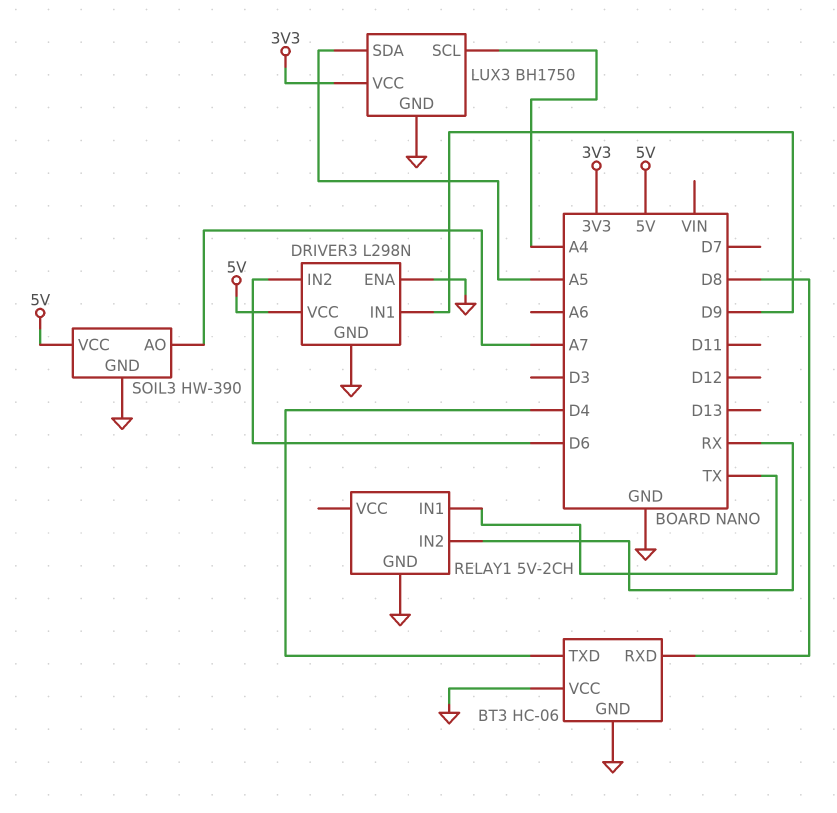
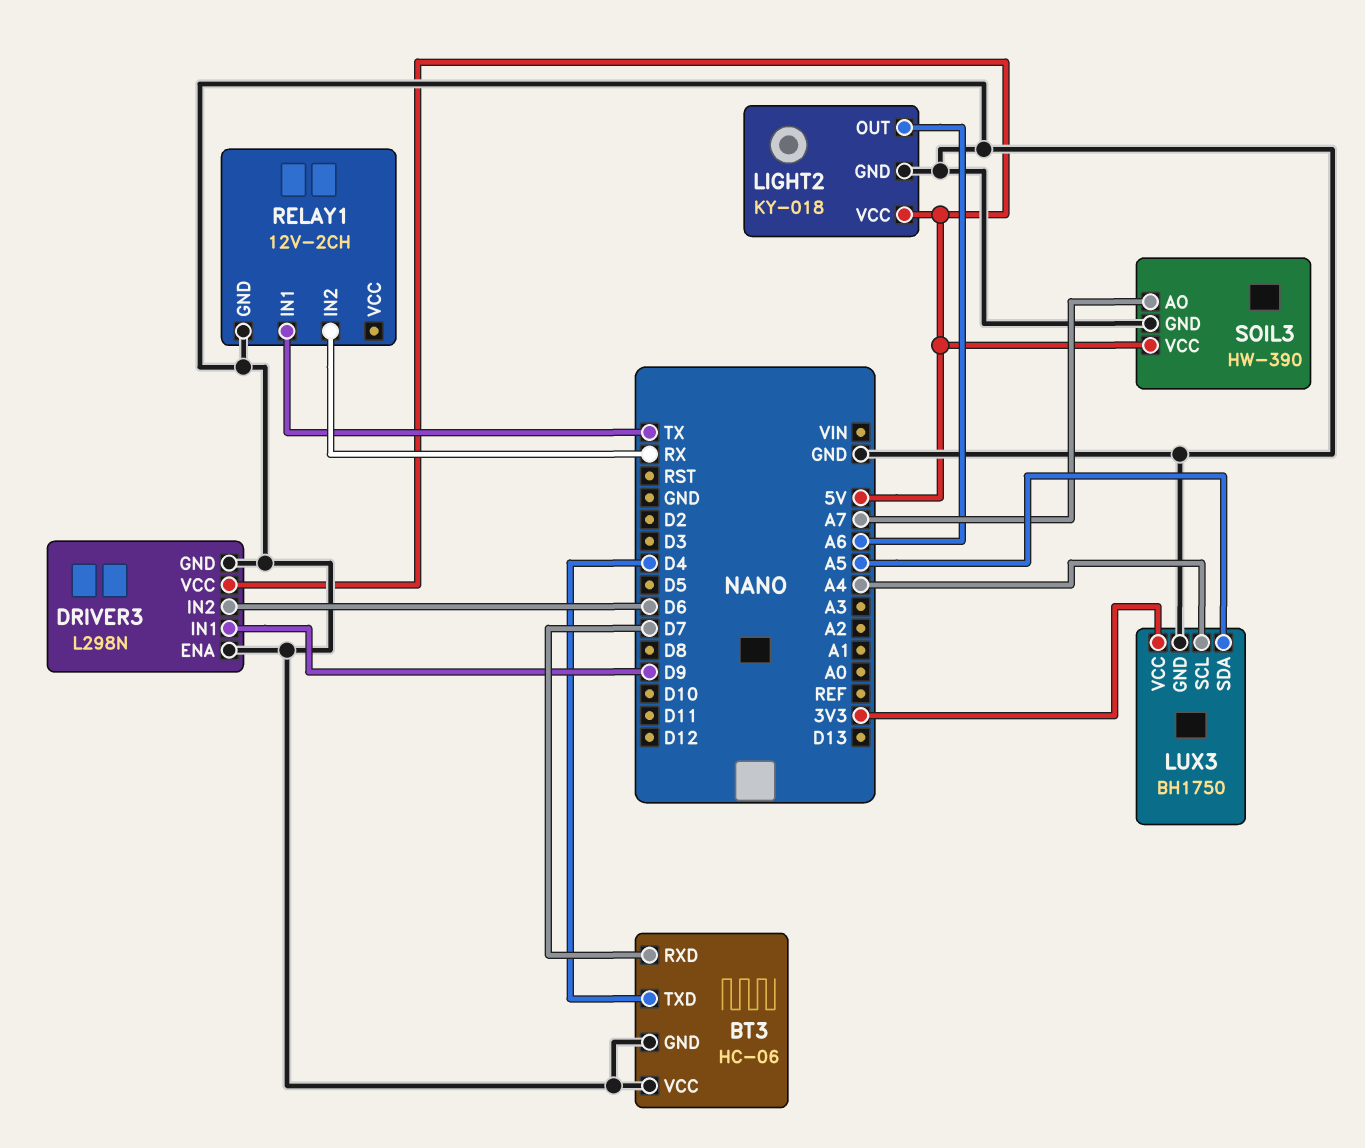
BT3 pin RXD: D8 -> D7
LIGHT2: none -> KY-018
LIGHT2 pin GND: none -> GND
LIGHT2 pin OUT: none -> A6
LIGHT2 pin VCC: none -> 5V
RELAY1: 5V-2CH -> 12V-2CH

